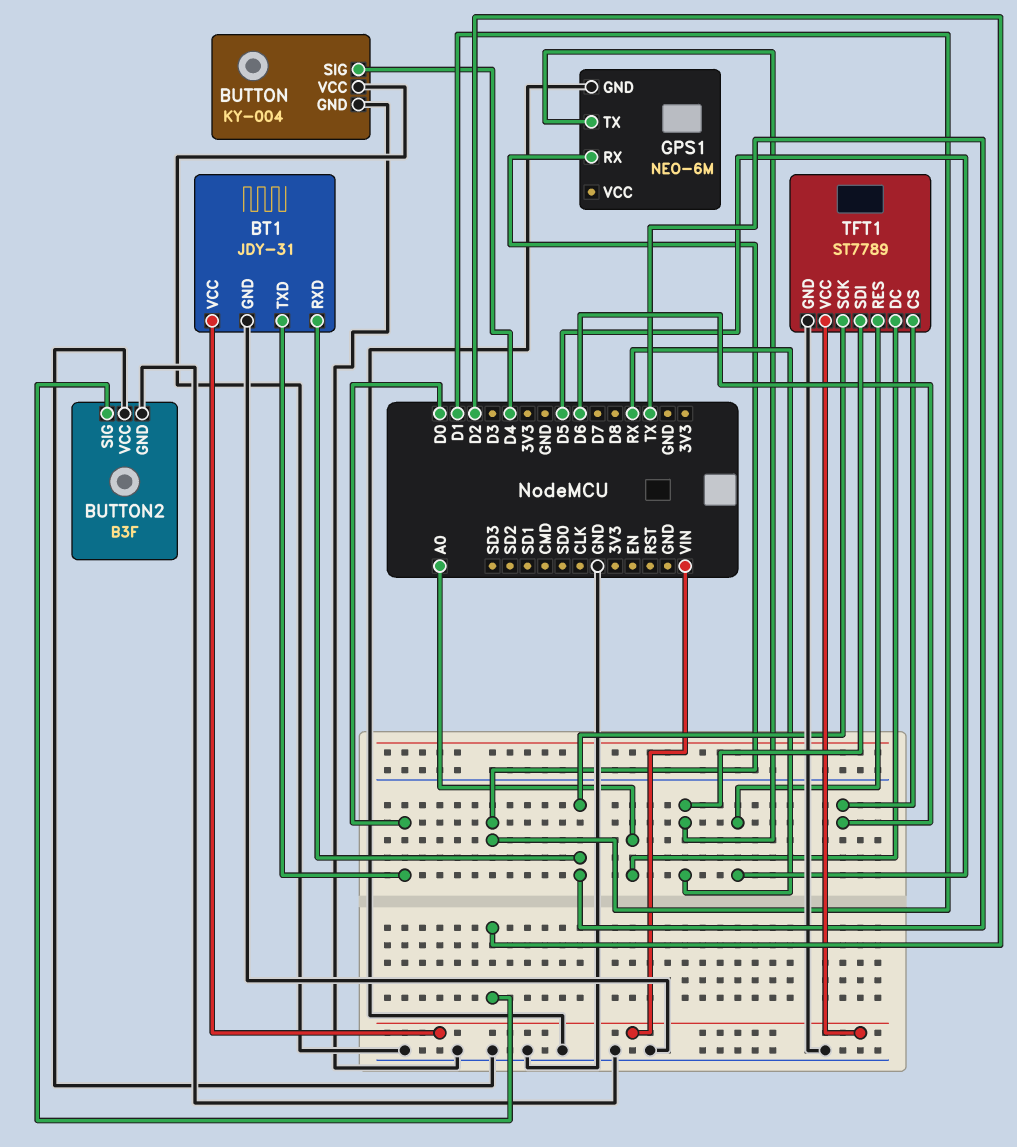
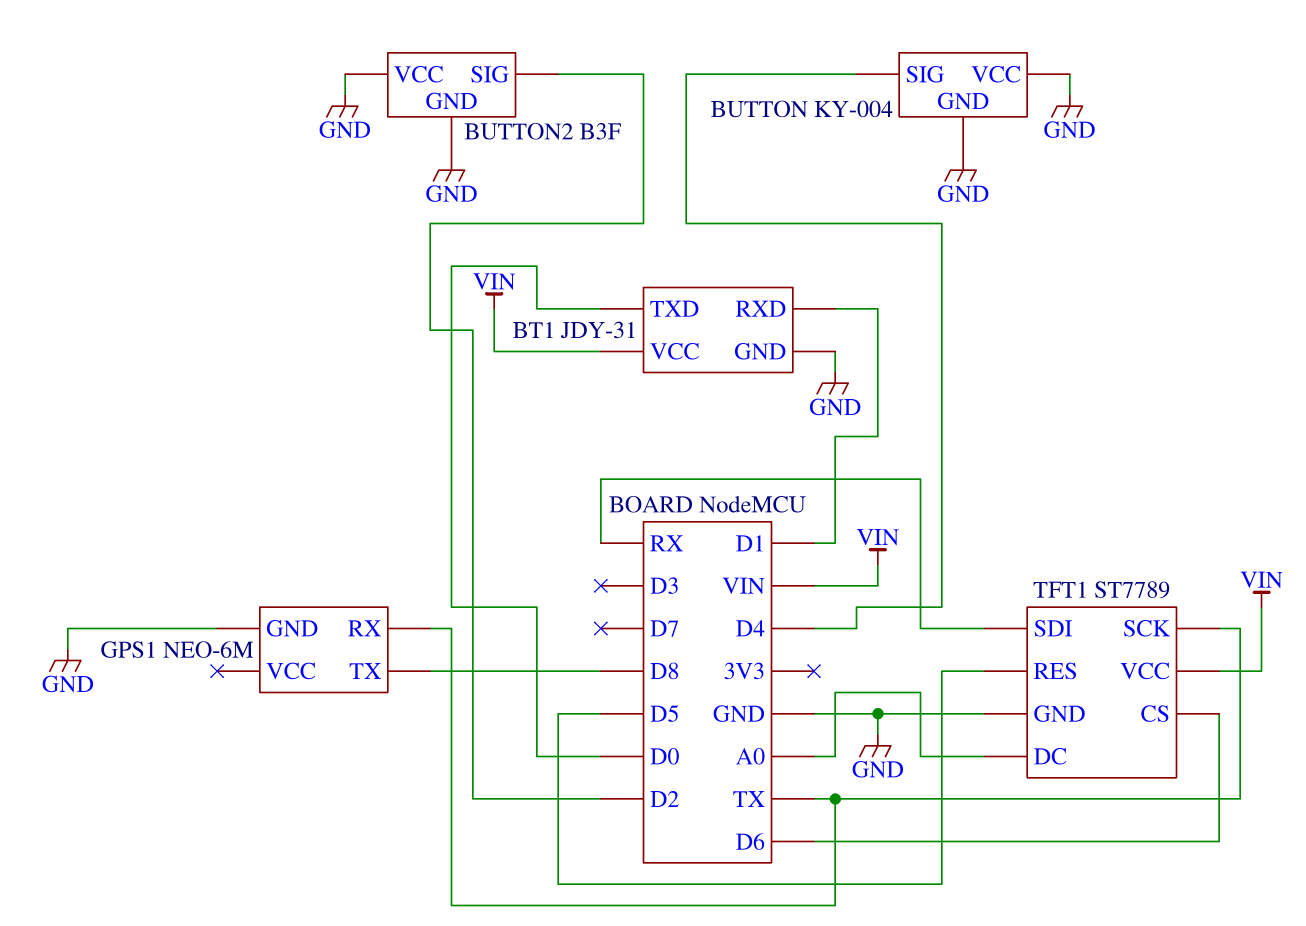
BT1 pin RXD: TX -> D1
GPS1 pin RX: D1 -> TX
GPS1 pin TX: RX -> D8

